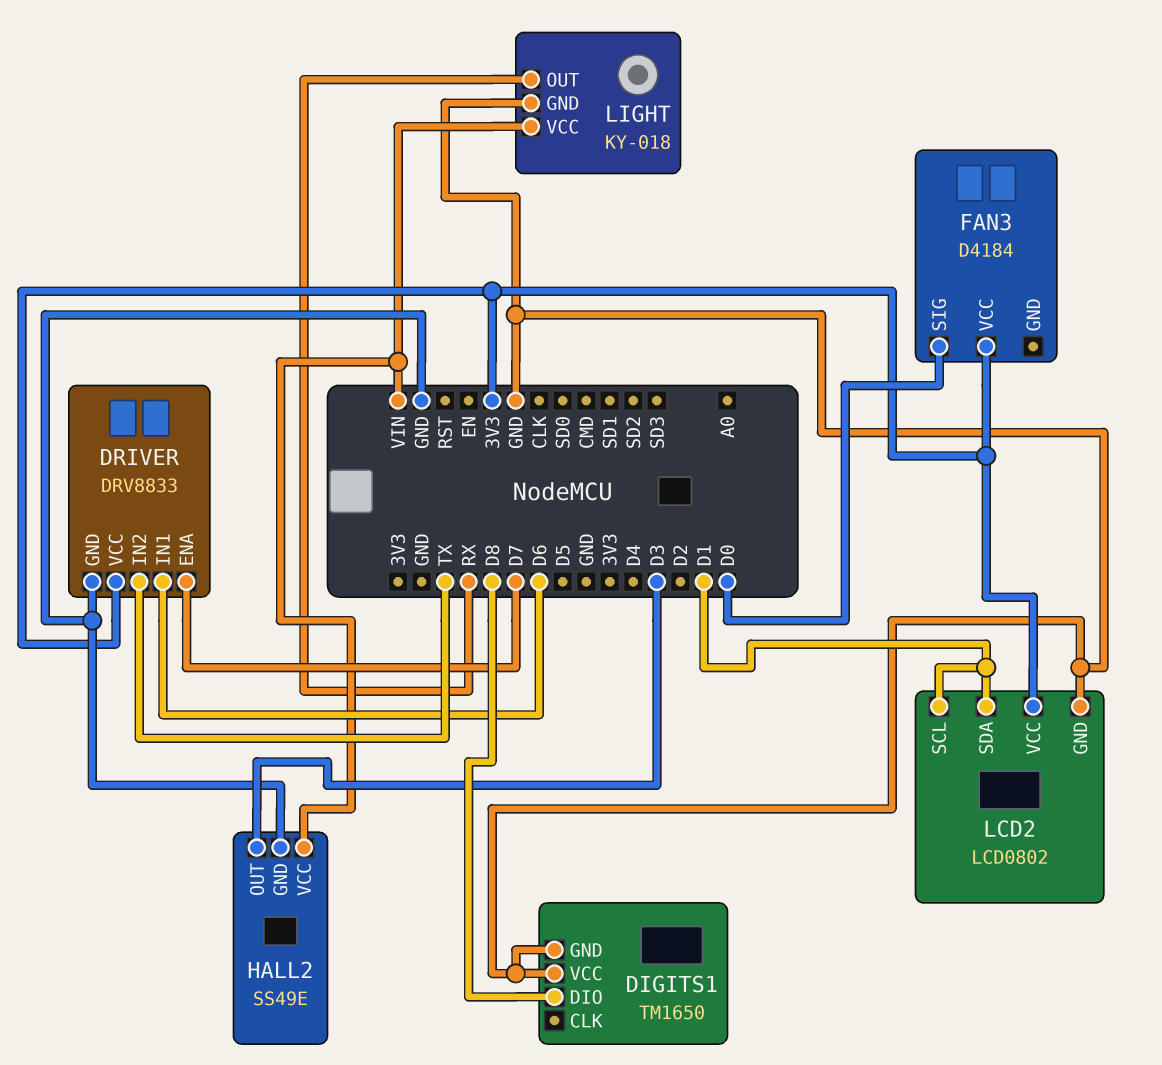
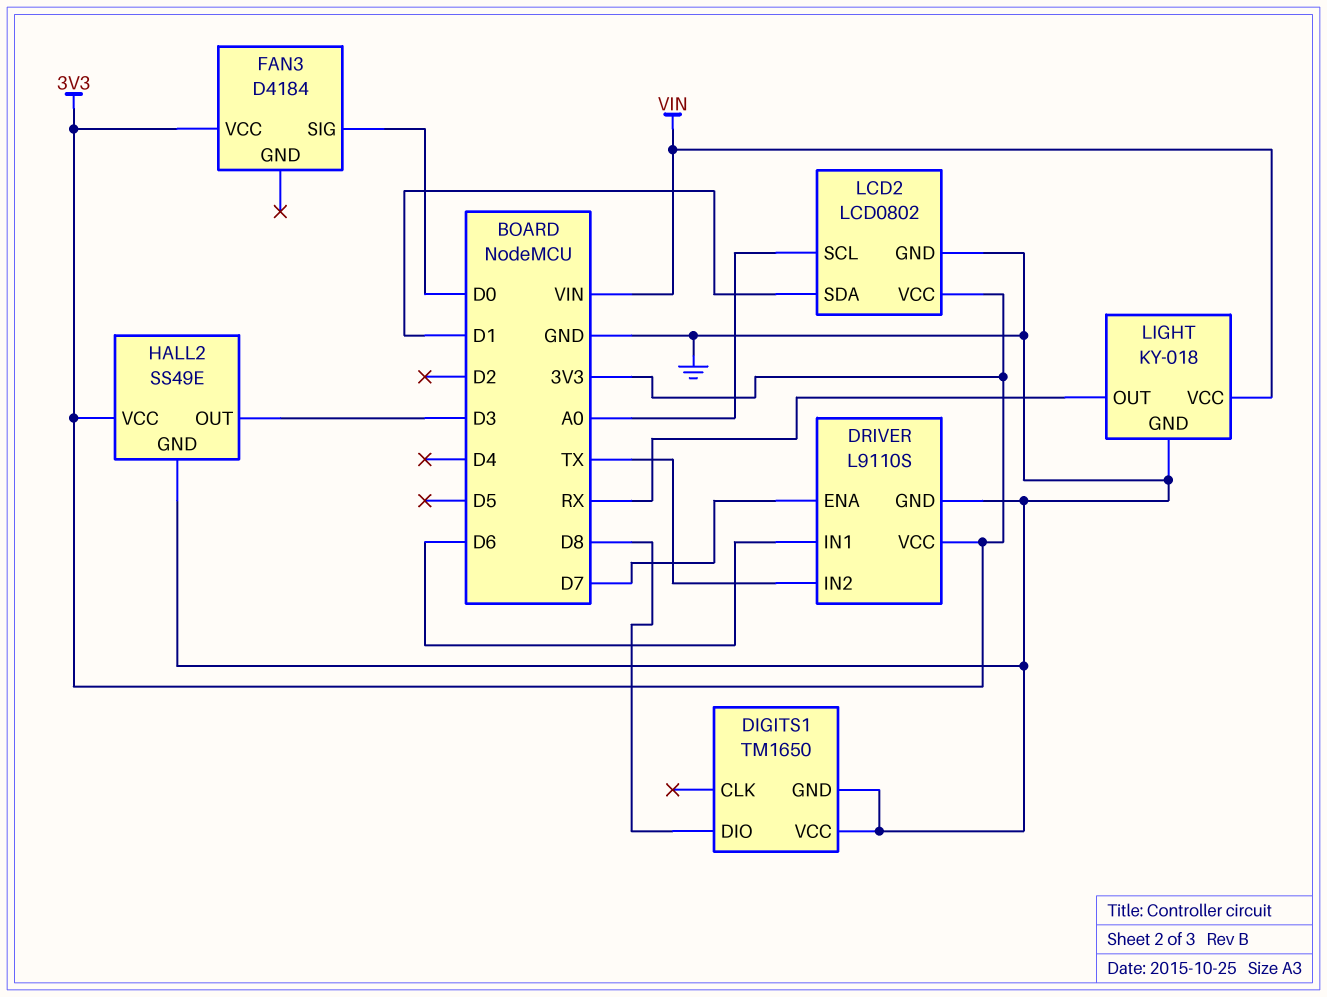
DRIVER: DRV8833 -> L9110S
HALL2 pin VCC: VIN -> 3V3
LCD2 pin SCL: D1 -> A0

